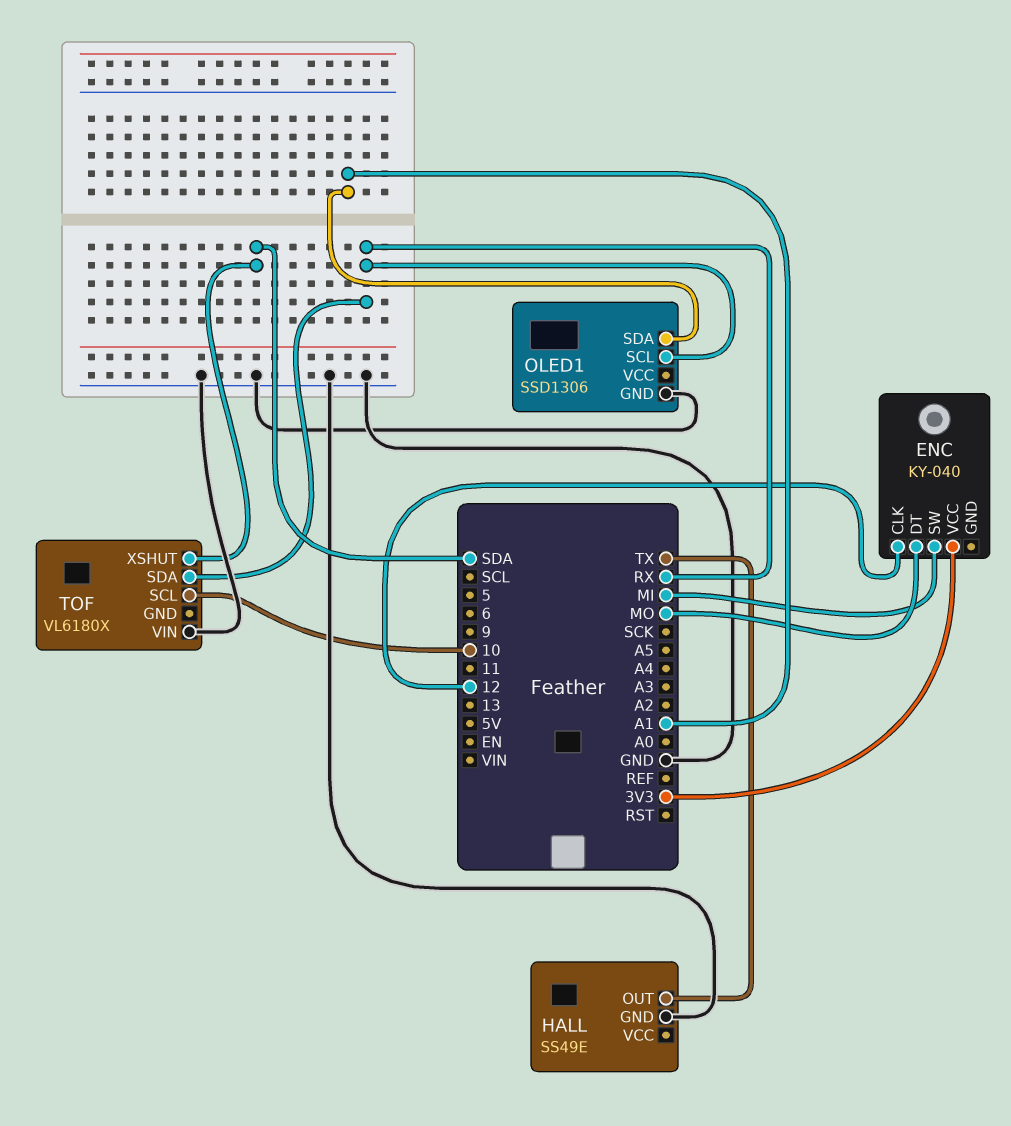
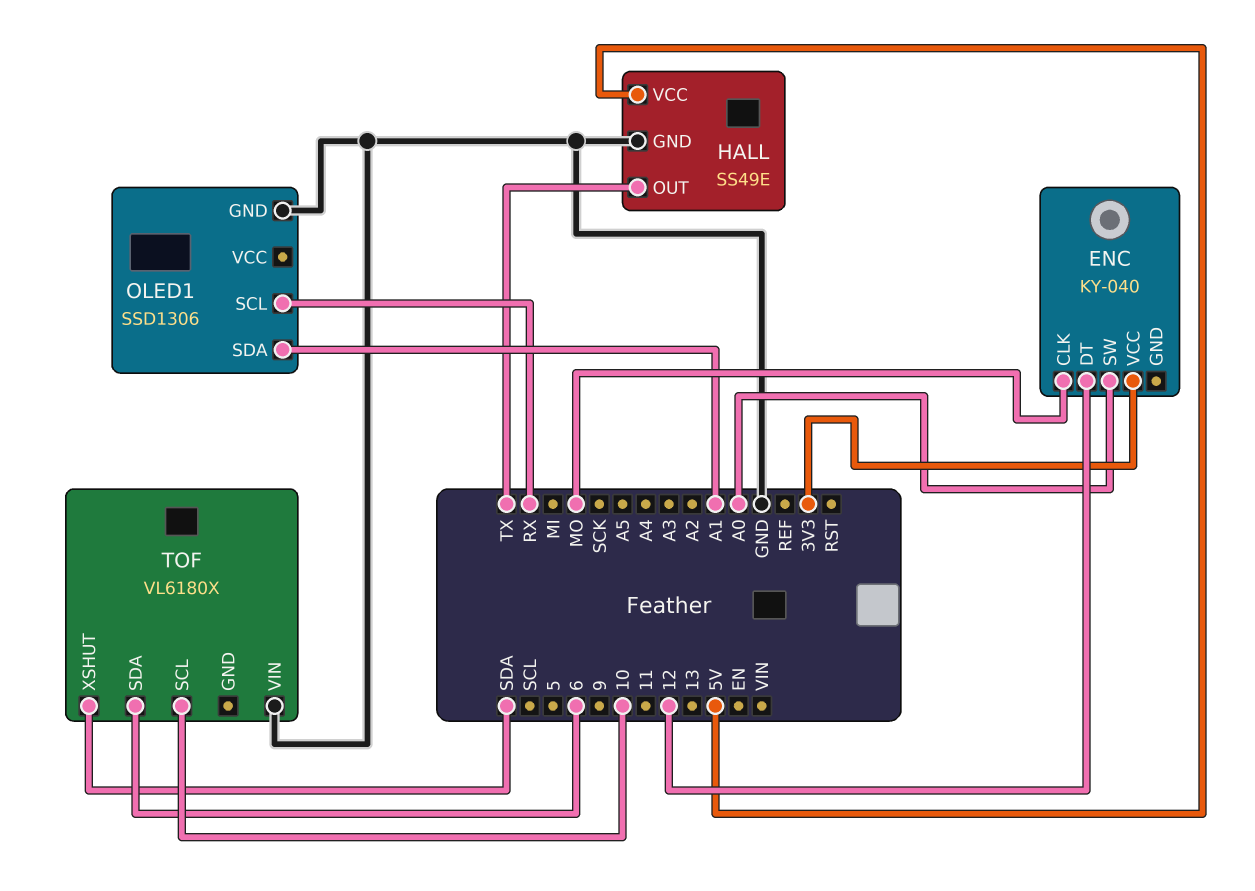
ENC pin CLK: 12 -> MO
ENC pin DT: MO -> 12
ENC pin SW: MI -> A0
HALL pin VCC: none -> 5V
TOF pin SDA: RX -> 6

